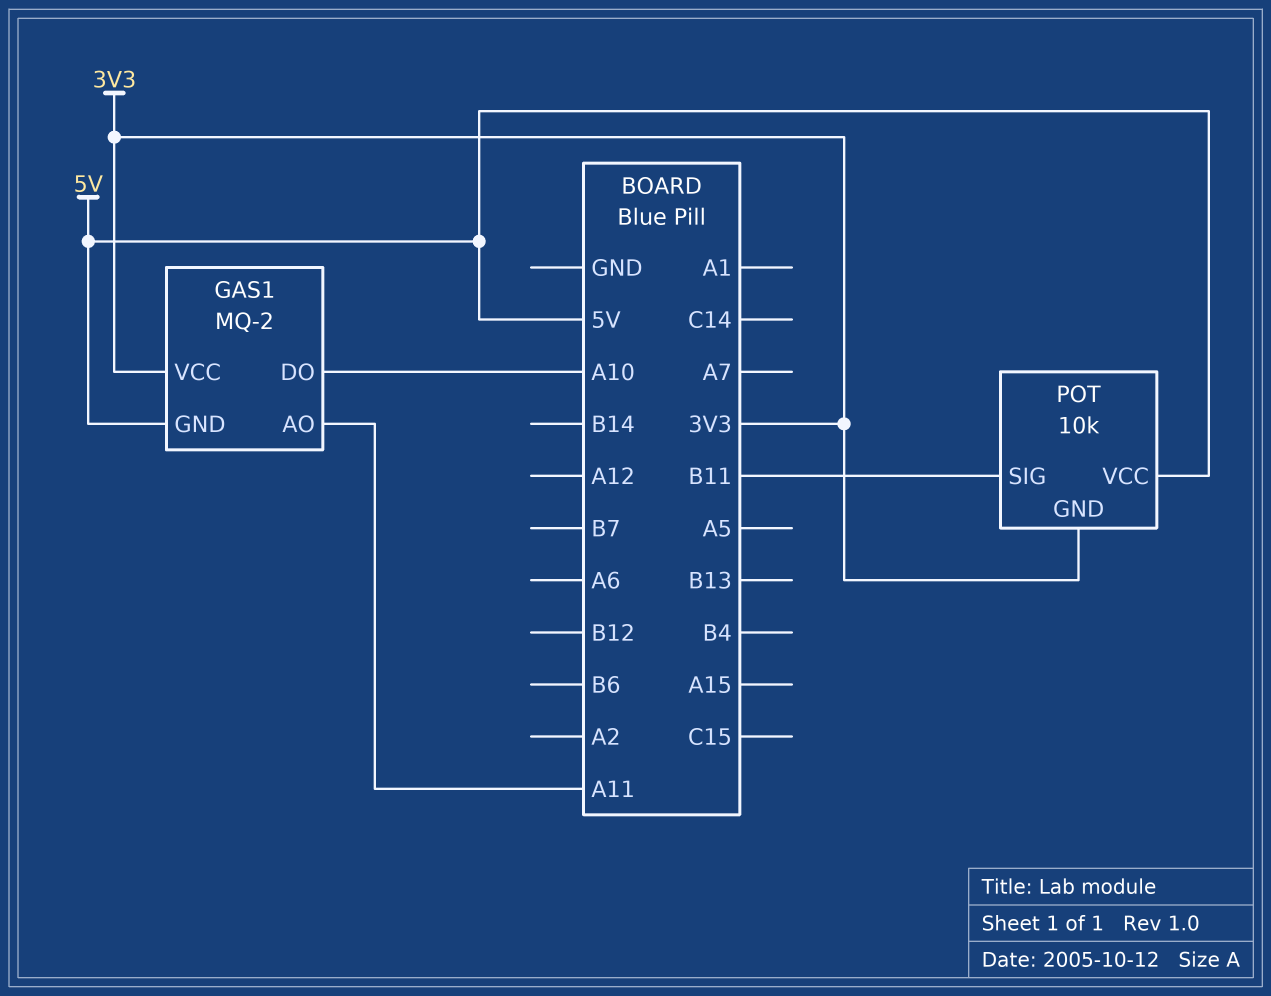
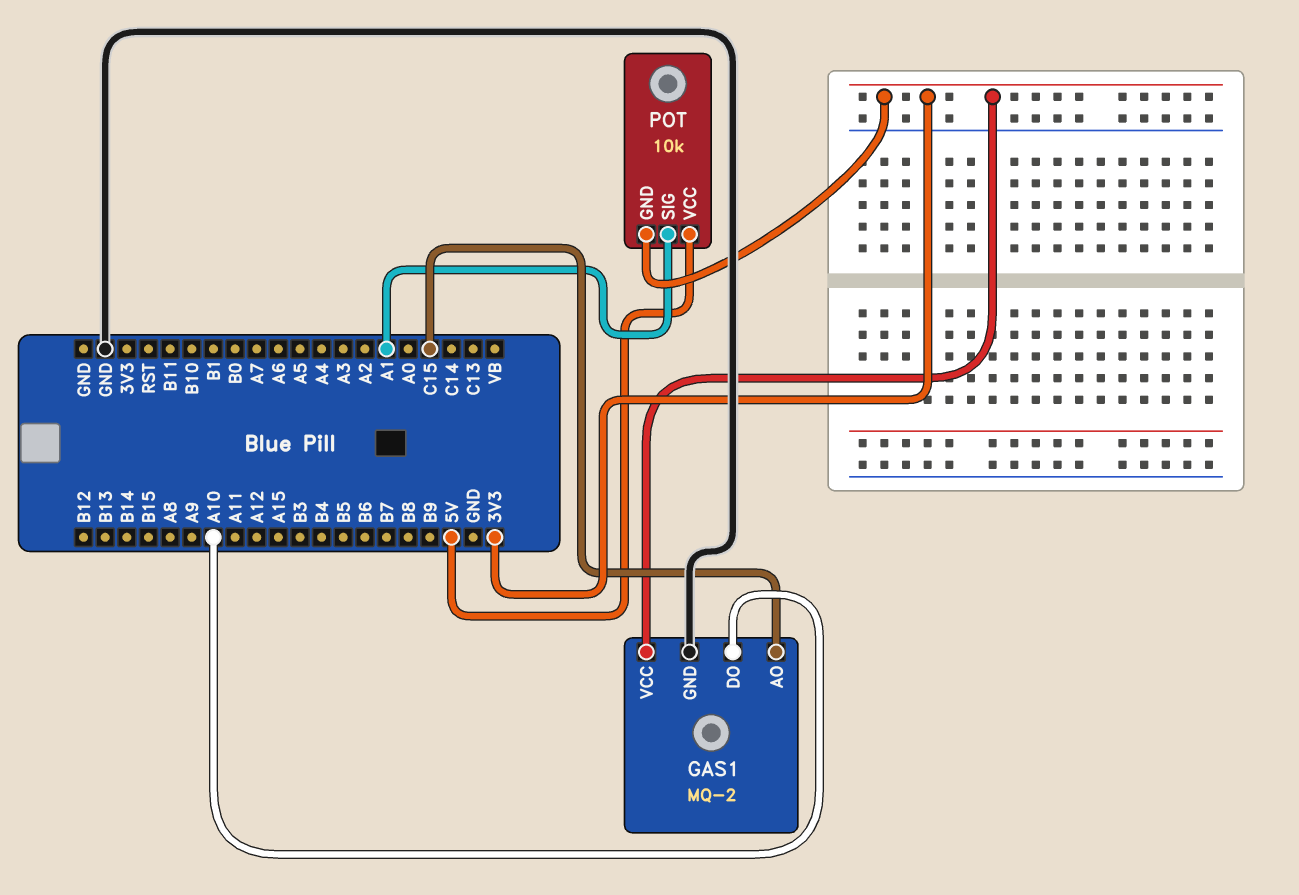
GAS1 pin AO: A11 -> C15
GAS1 pin GND: 5V -> GND
POT pin SIG: B11 -> A1

